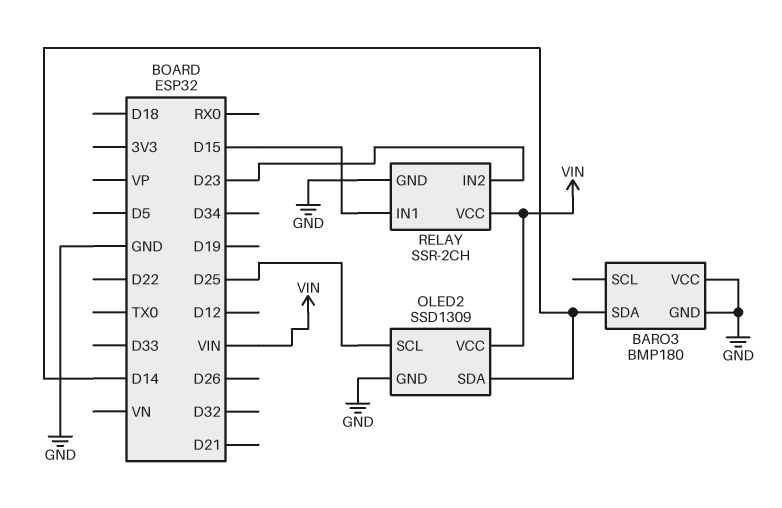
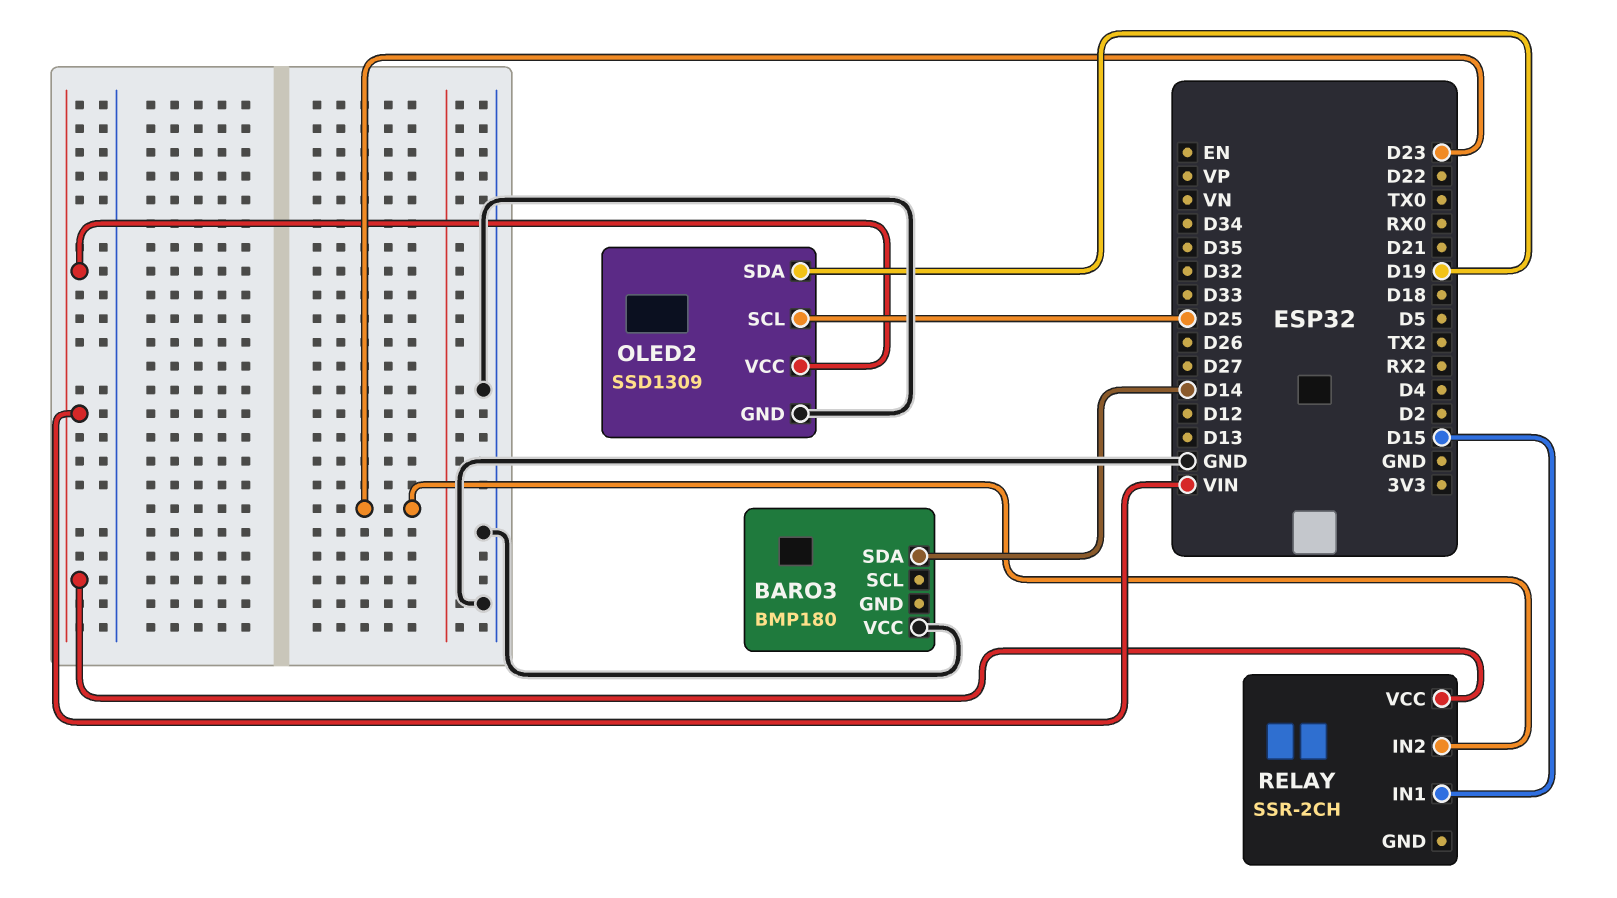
BARO3 pin GND: GND -> none
OLED2 pin SDA: D14 -> D19
RELAY pin GND: GND -> none

